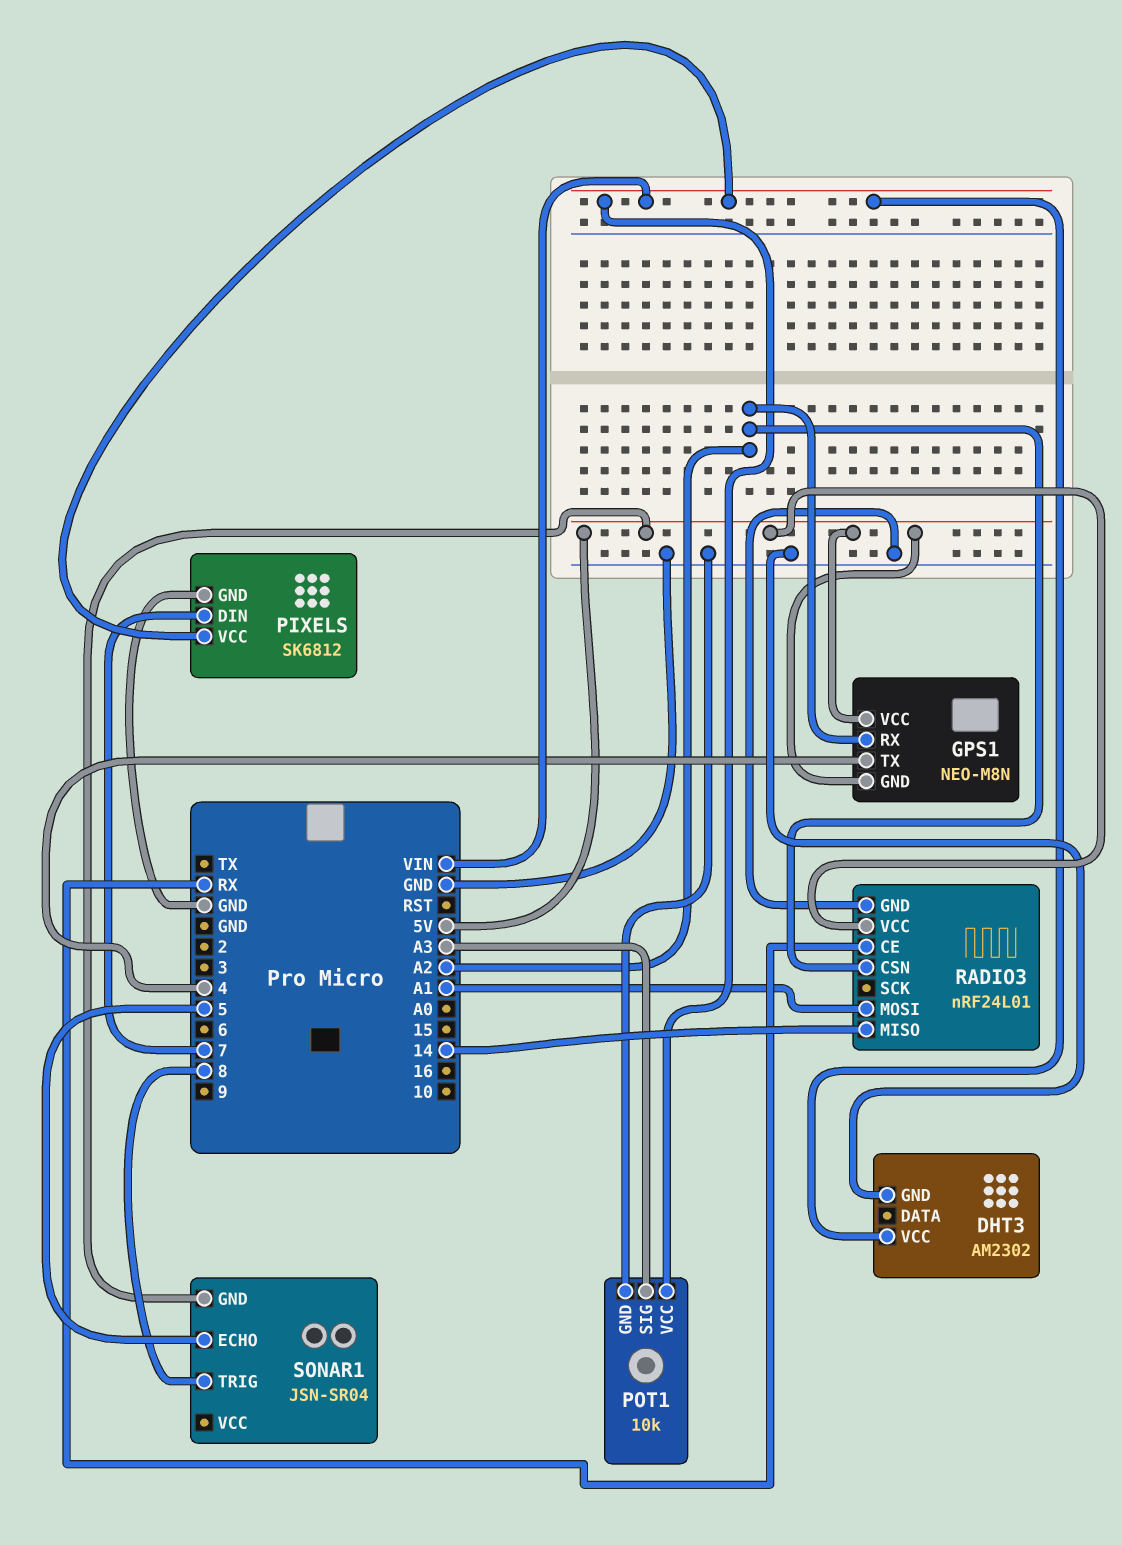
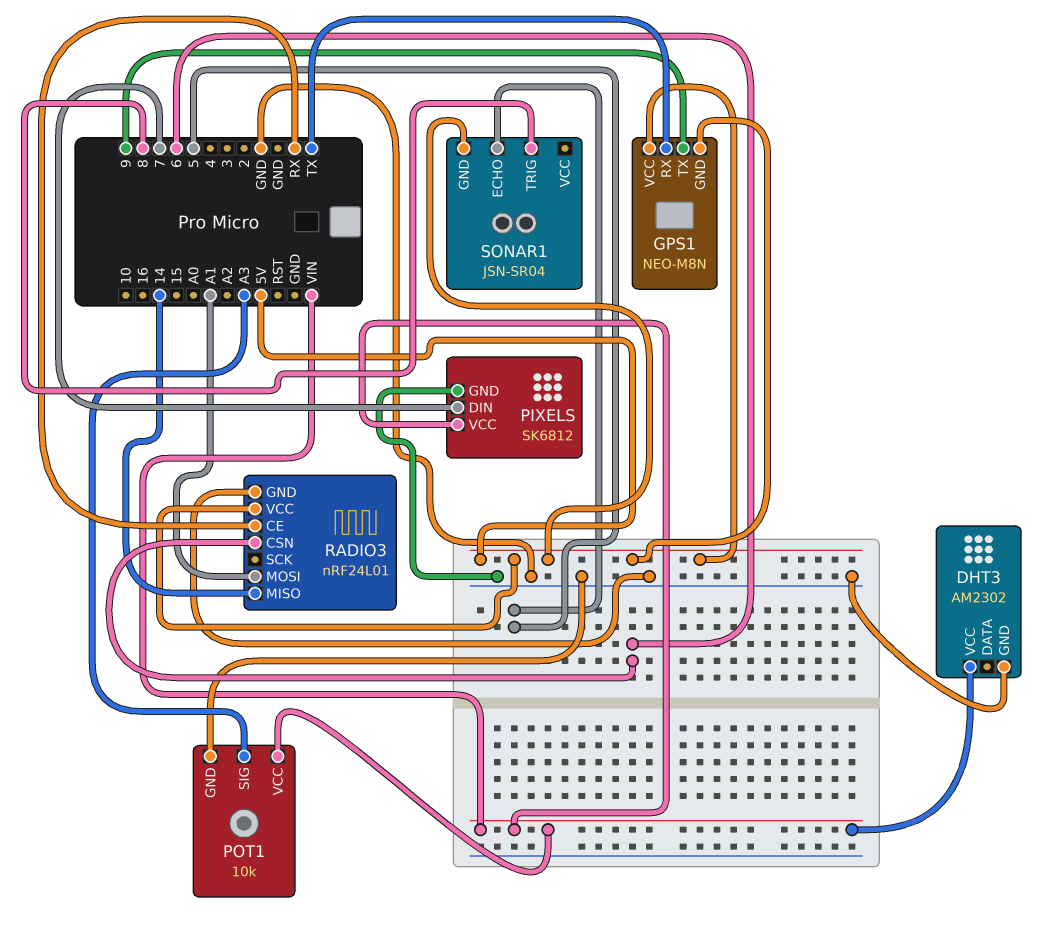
GPS1 pin RX: A2 -> TX
GPS1 pin TX: 4 -> 9
RADIO3 pin CSN: A2 -> 6

